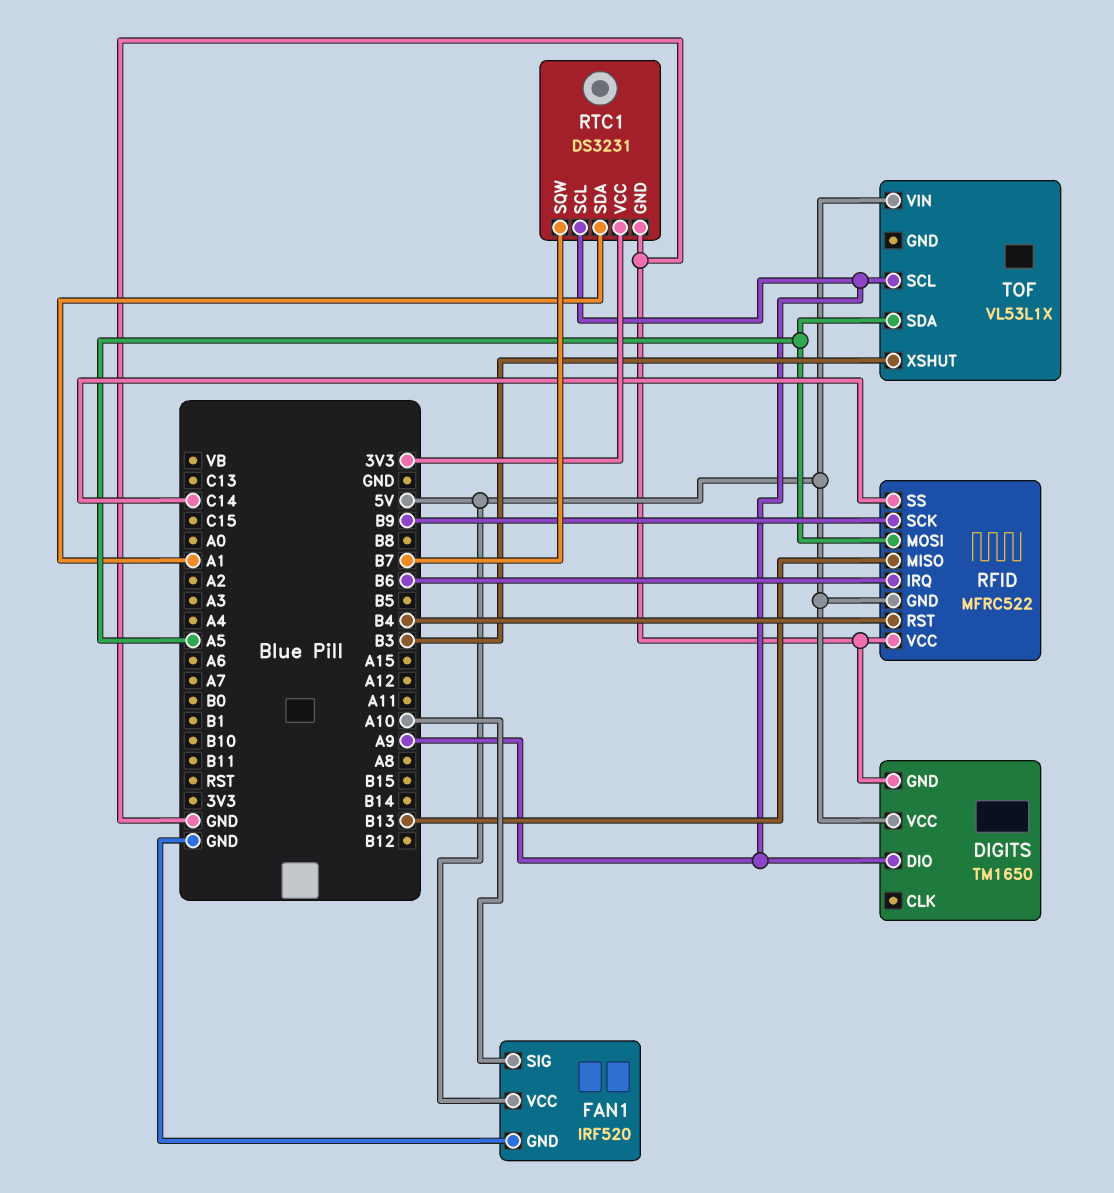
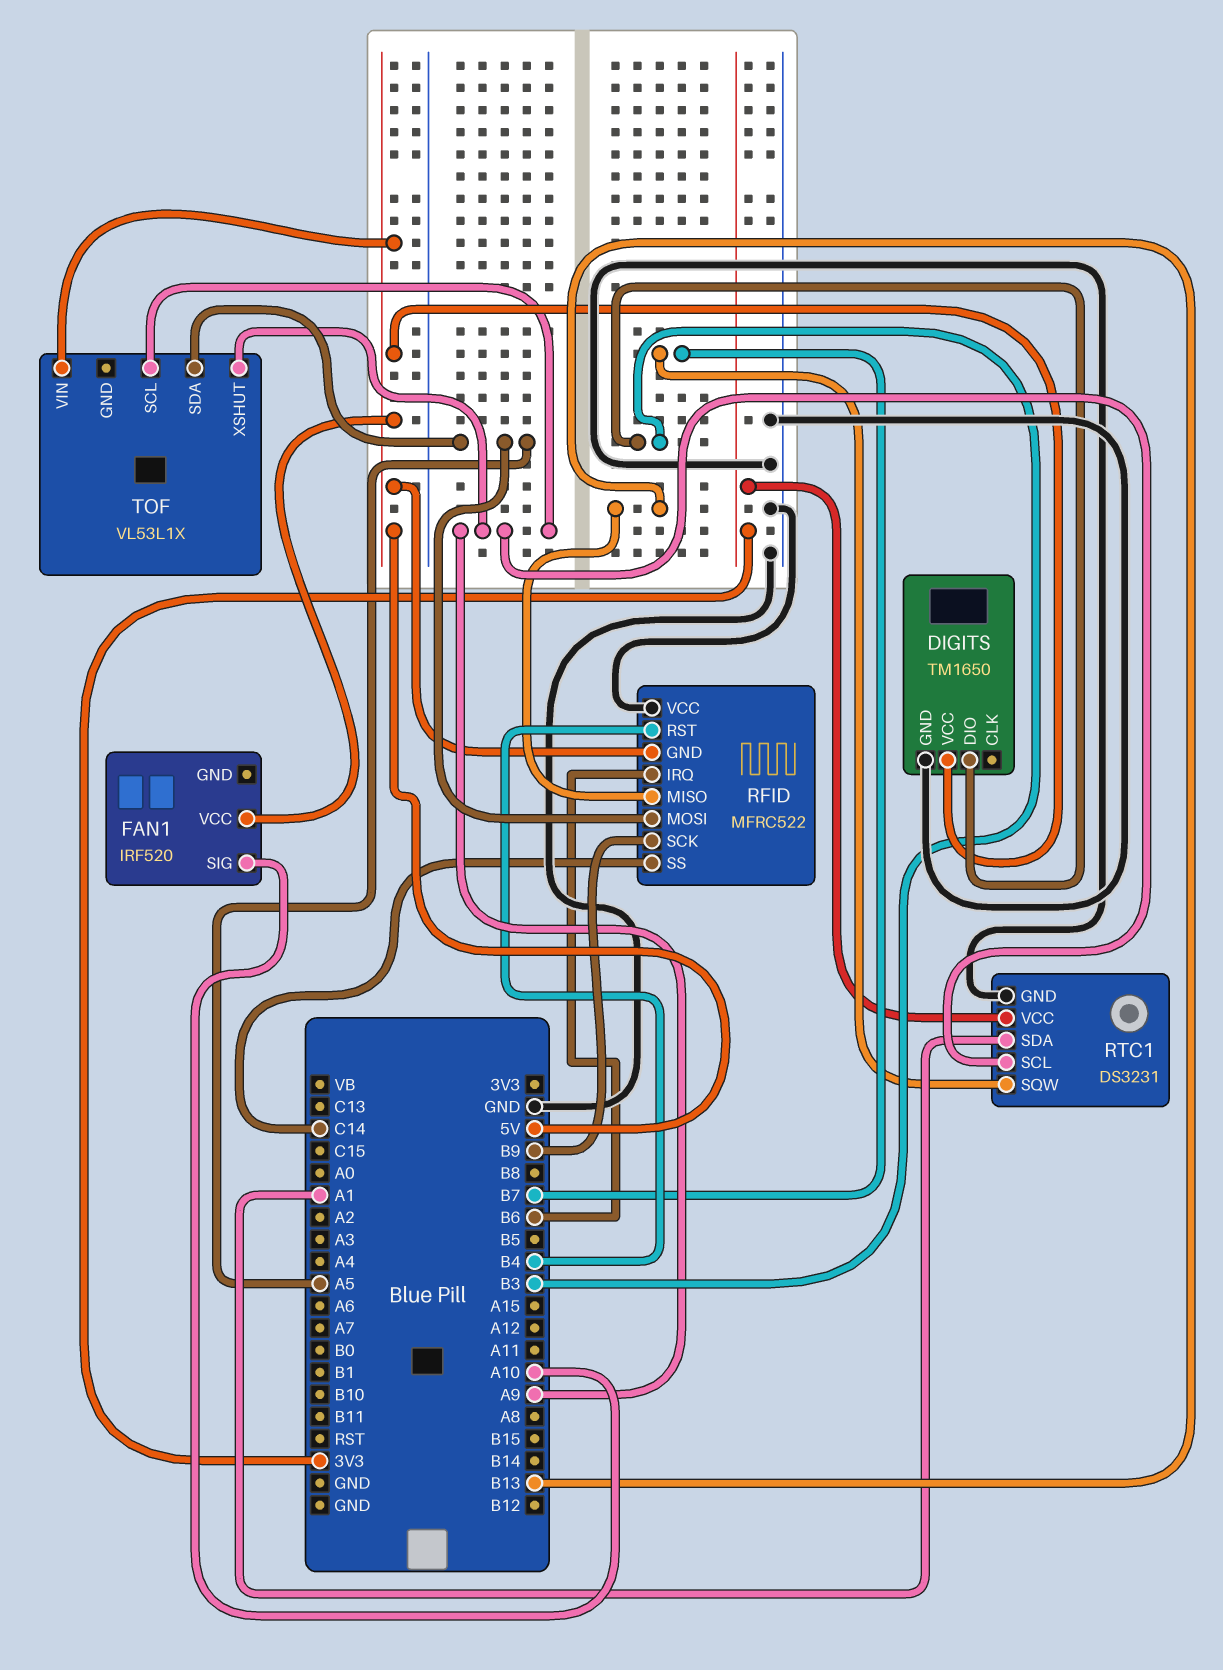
DIGITS pin DIO: A9 -> B3
FAN1 pin GND: GND -> none
TOF pin XSHUT: B3 -> A9

